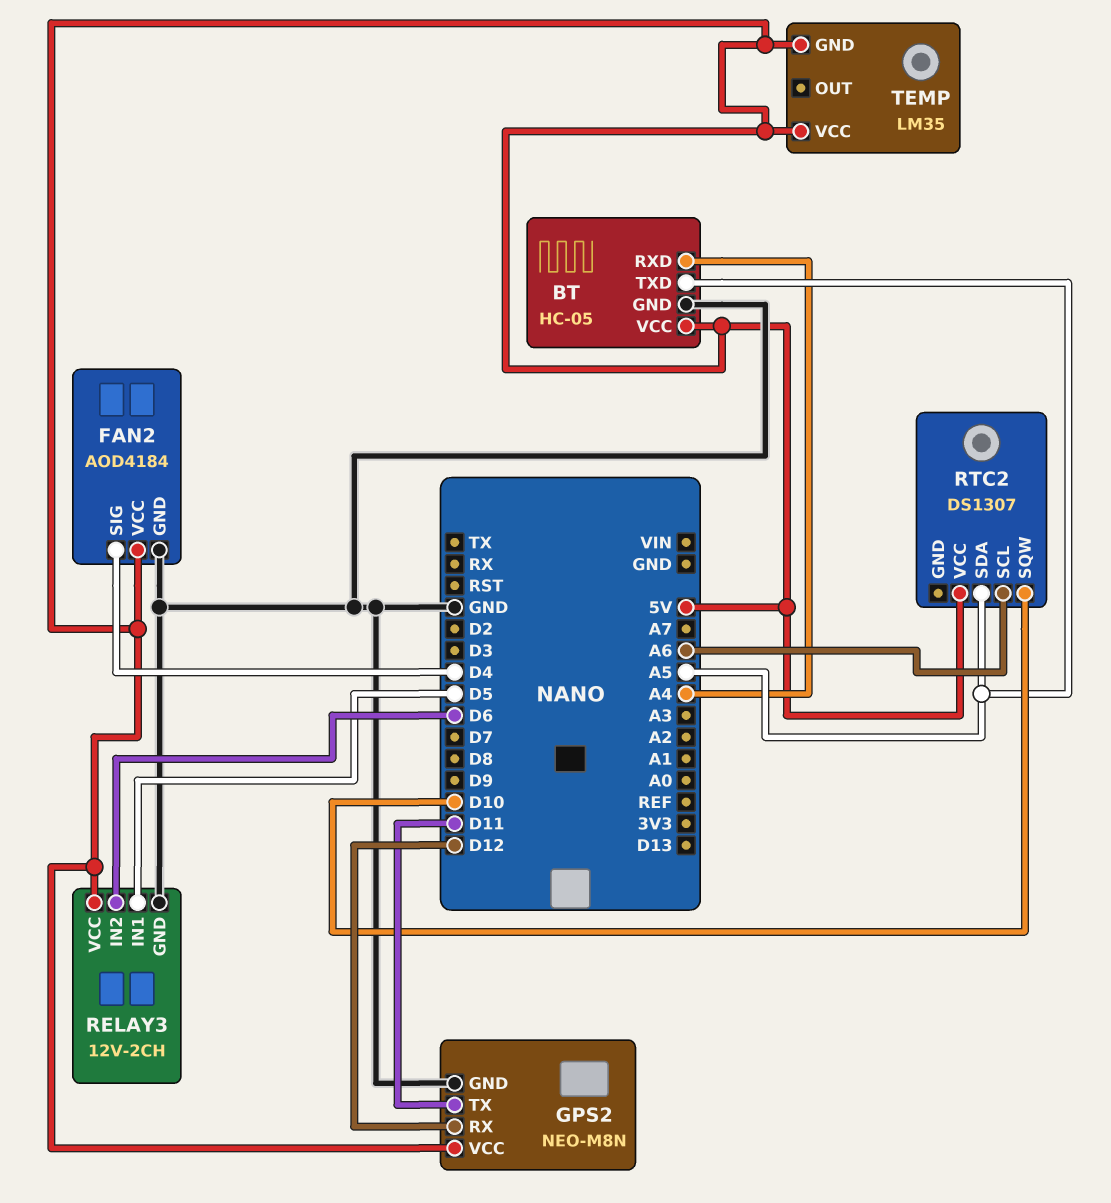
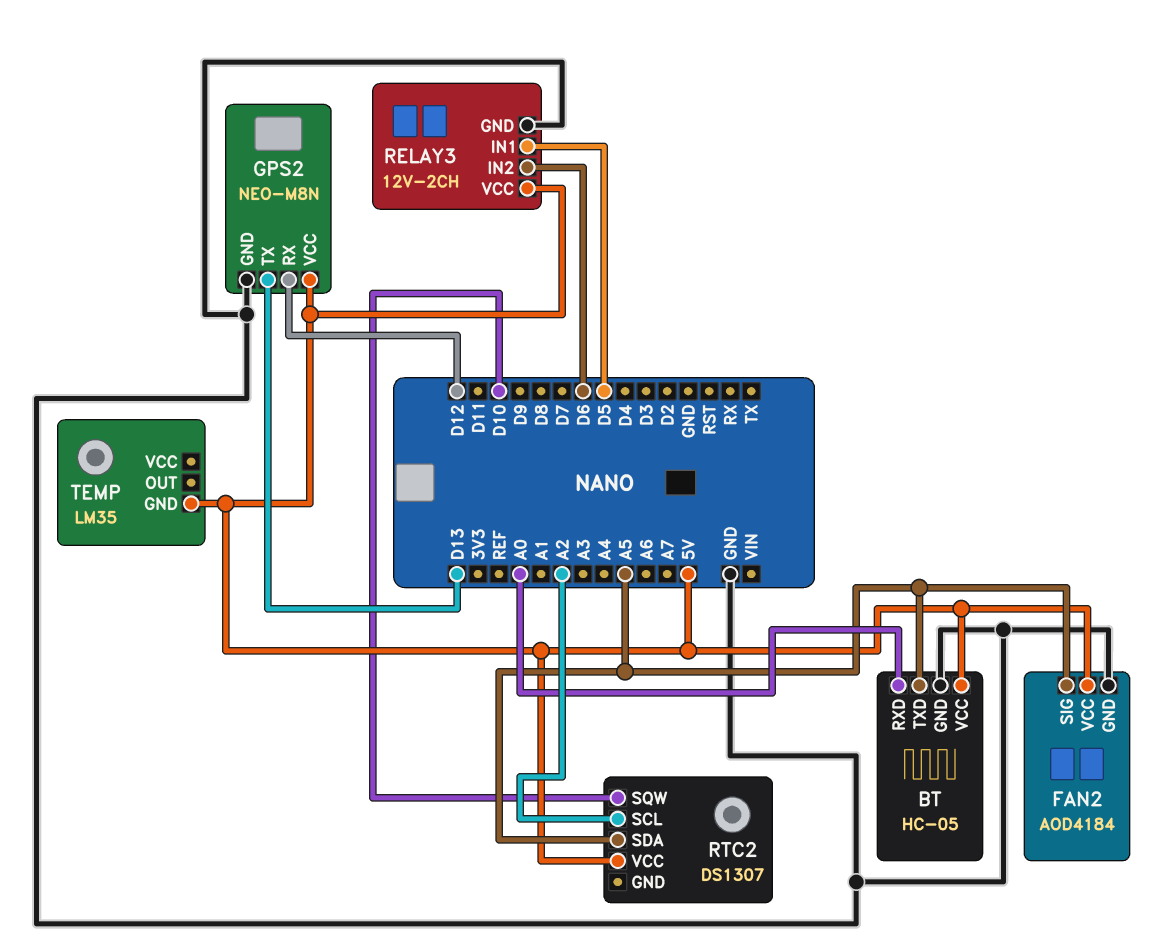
BT pin RXD: A4 -> A0
FAN2 pin SIG: D4 -> A5
GPS2 pin TX: D11 -> D13
RTC2 pin SCL: A6 -> A2
TEMP pin VCC: 5V -> none

